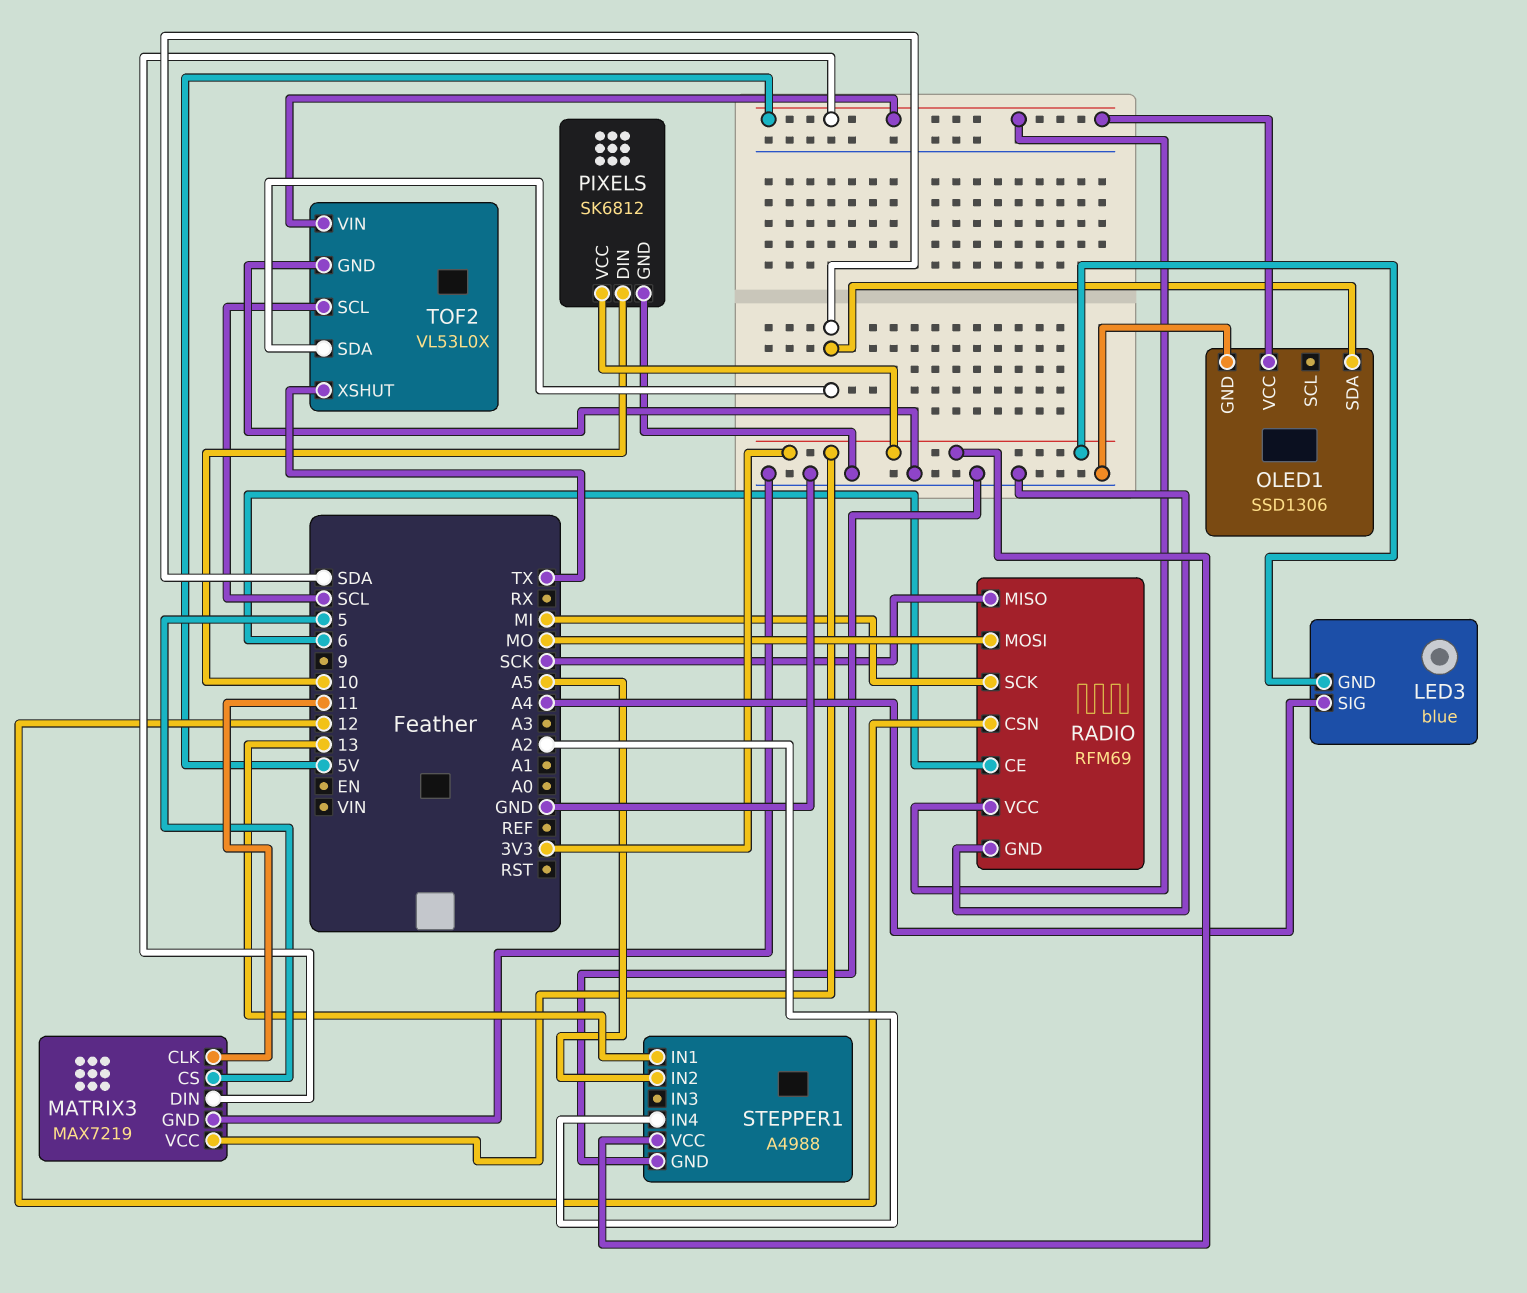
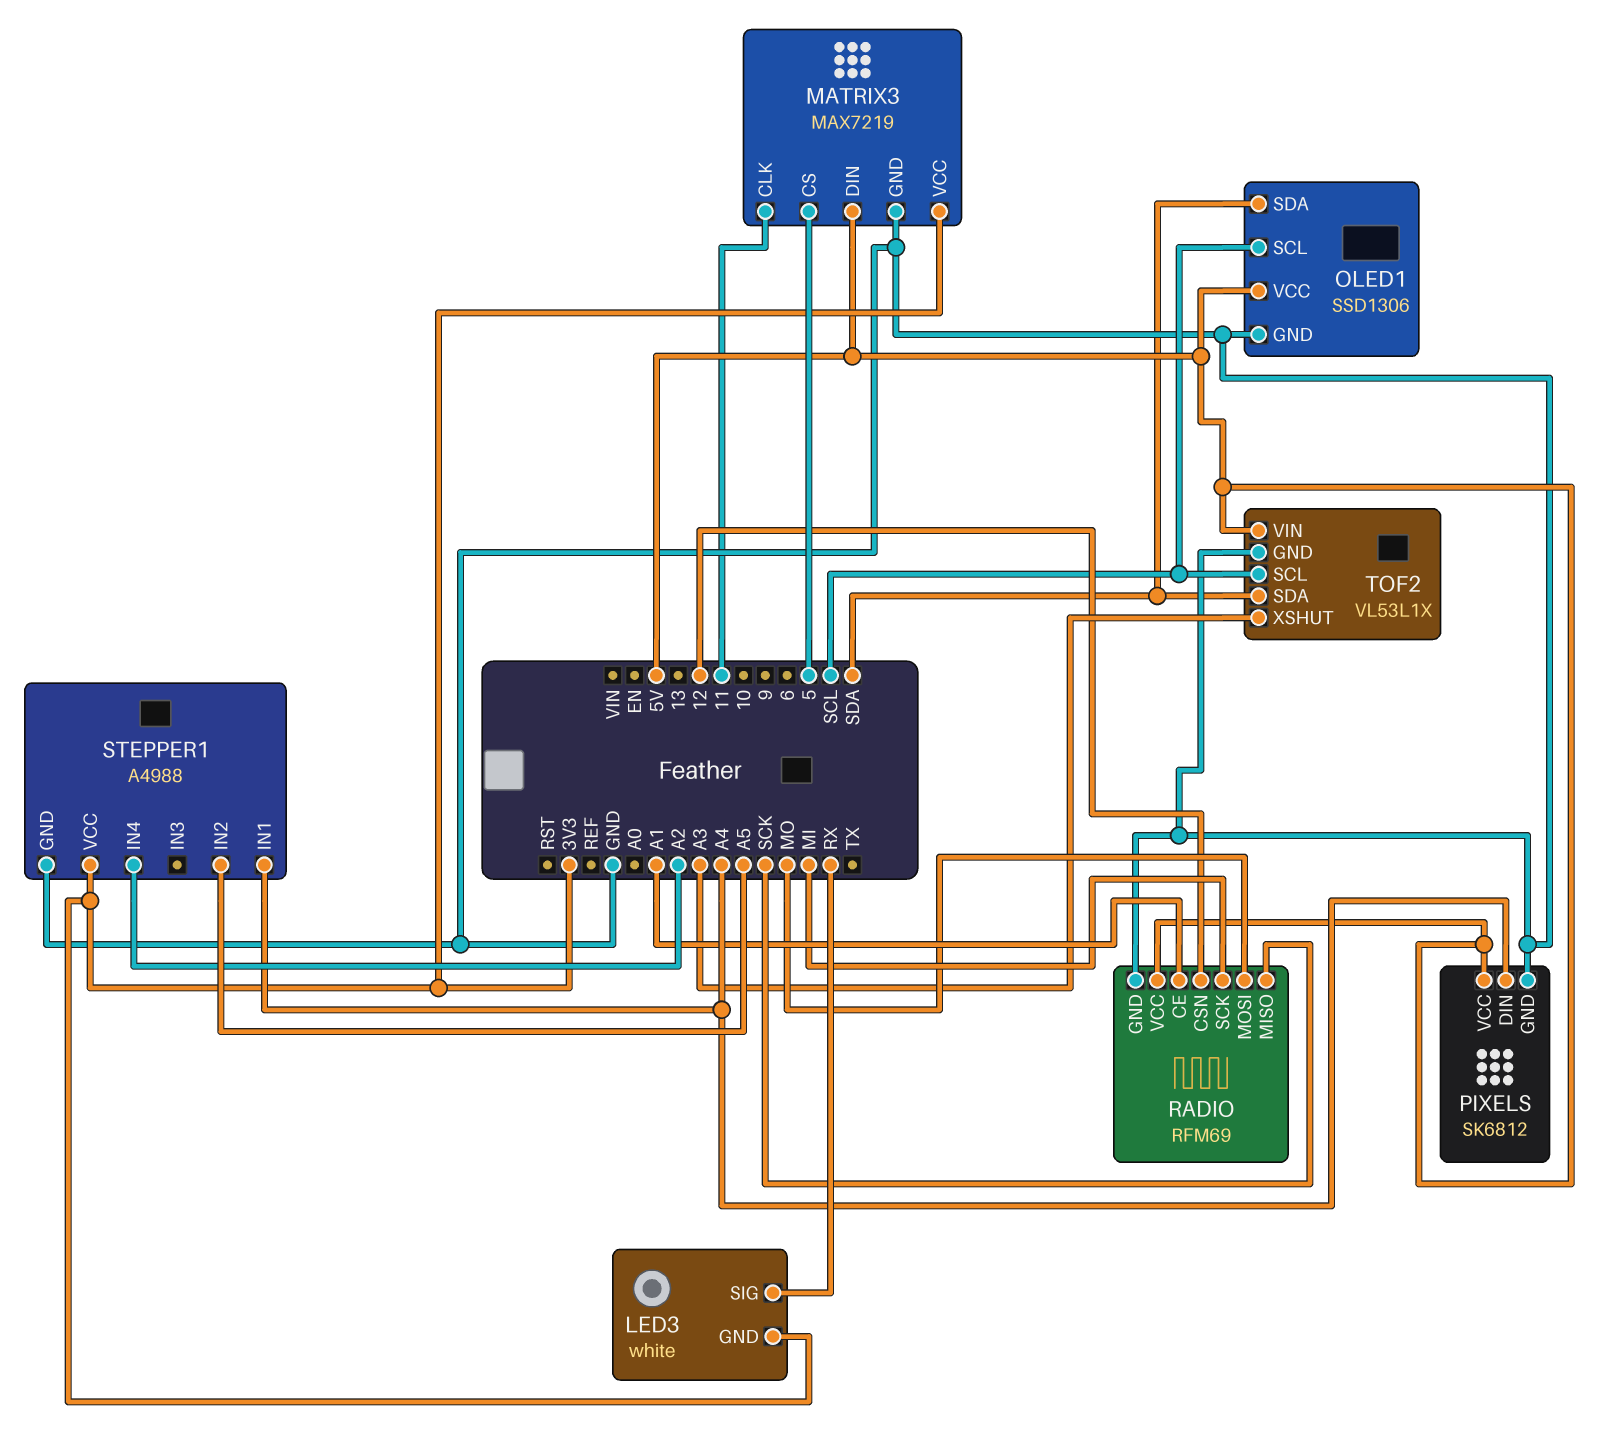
LED3: blue -> white
LED3 pin SIG: A4 -> RX
OLED1 pin SCL: none -> SCL
PIXELS pin DIN: 10 -> A4
PIXELS pin VCC: 3V3 -> 5V
RADIO pin CE: 6 -> A1
STEPPER1 pin IN1: 13 -> A4
TOF2: VL53L0X -> VL53L1X
TOF2 pin XSHUT: TX -> A3

